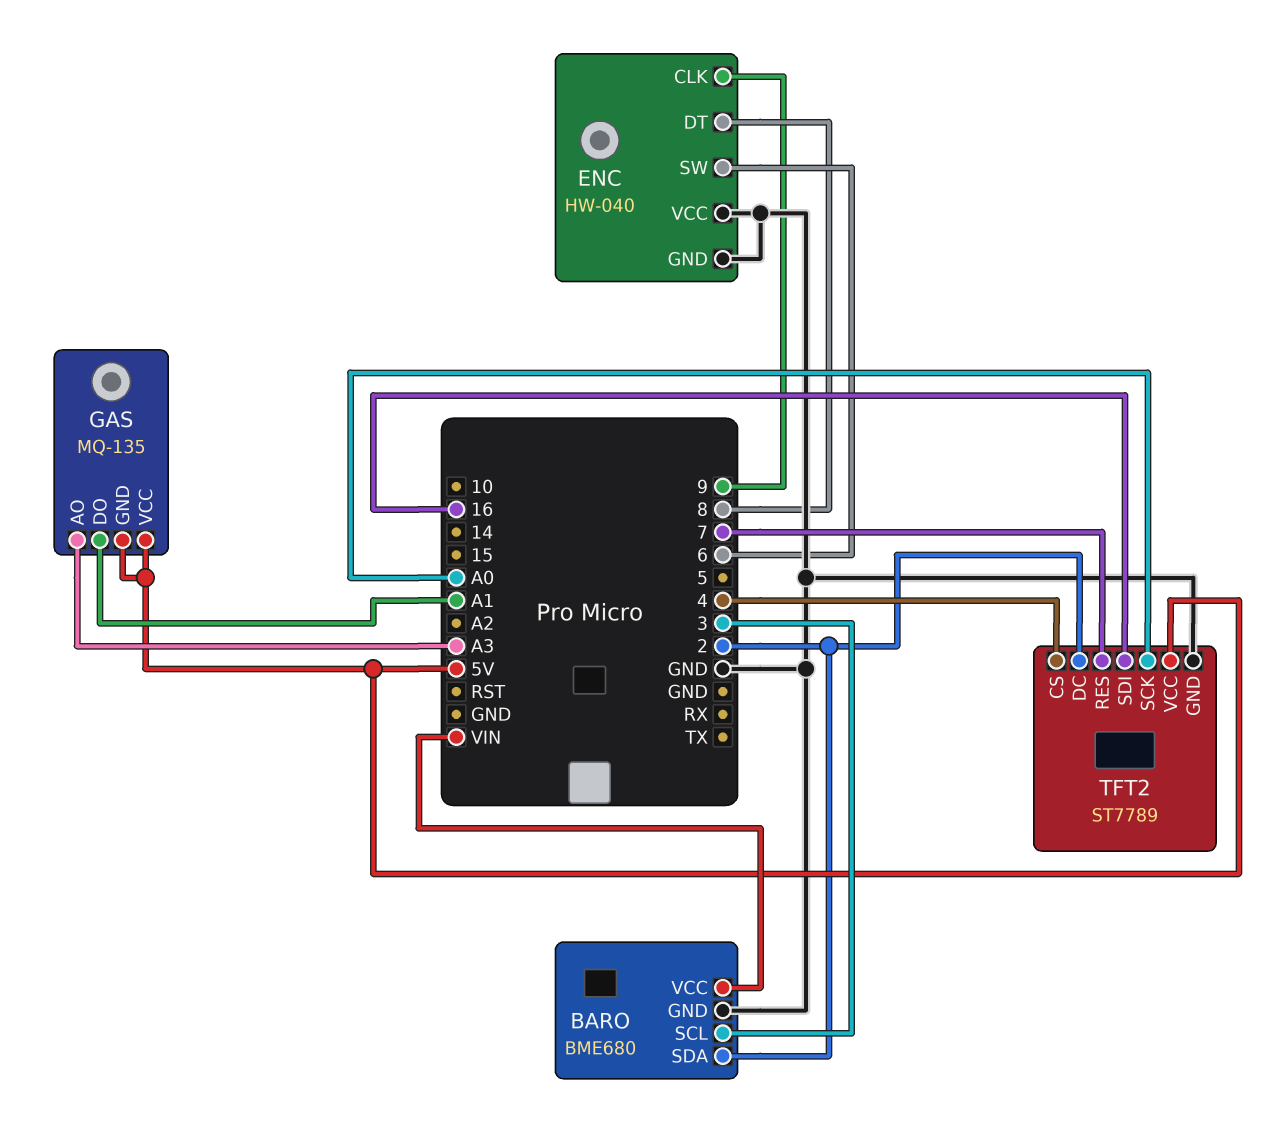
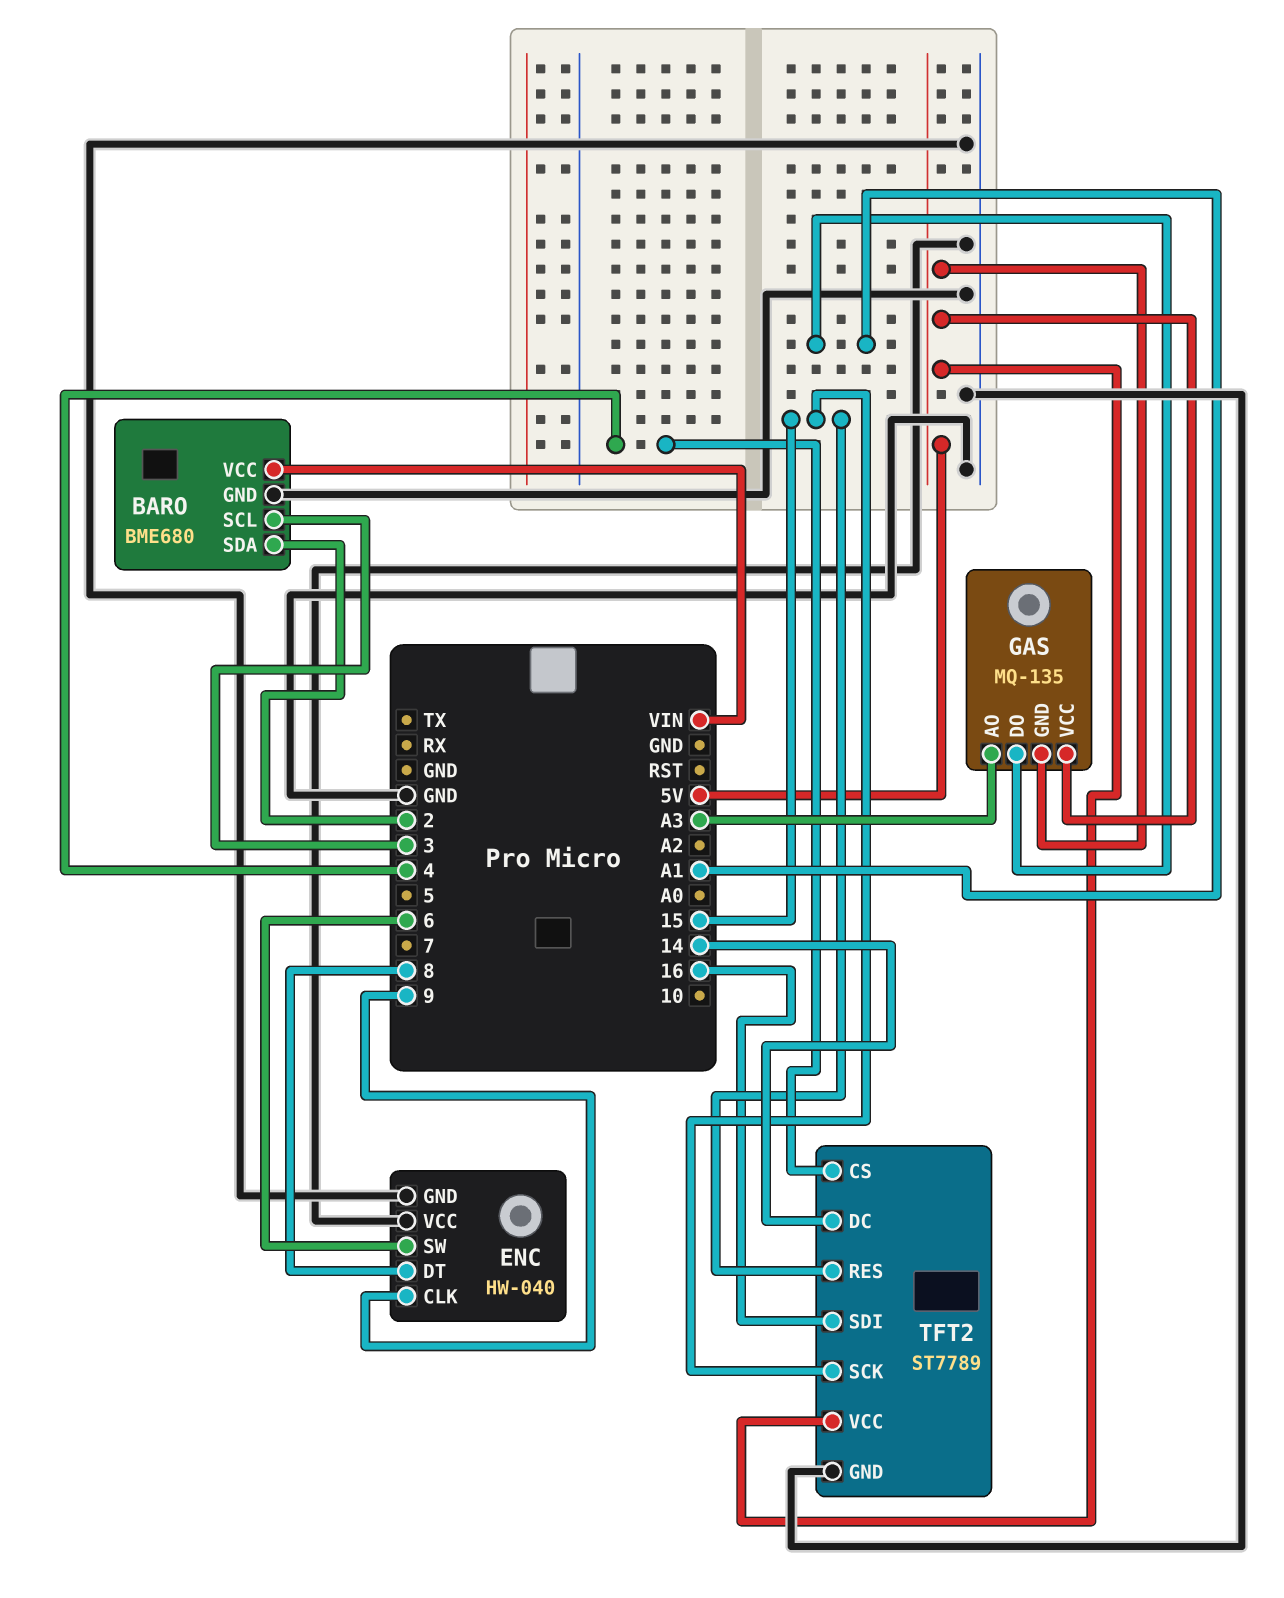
TFT2 pin DC: 2 -> 14
TFT2 pin RES: 7 -> 15
TFT2 pin SCK: A0 -> 15

